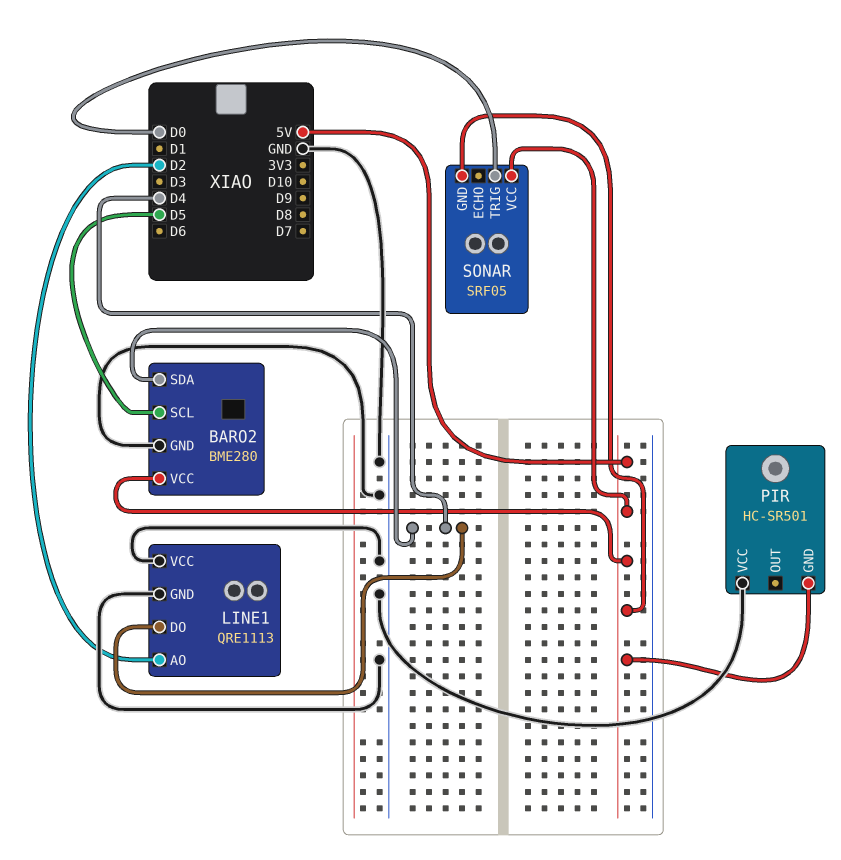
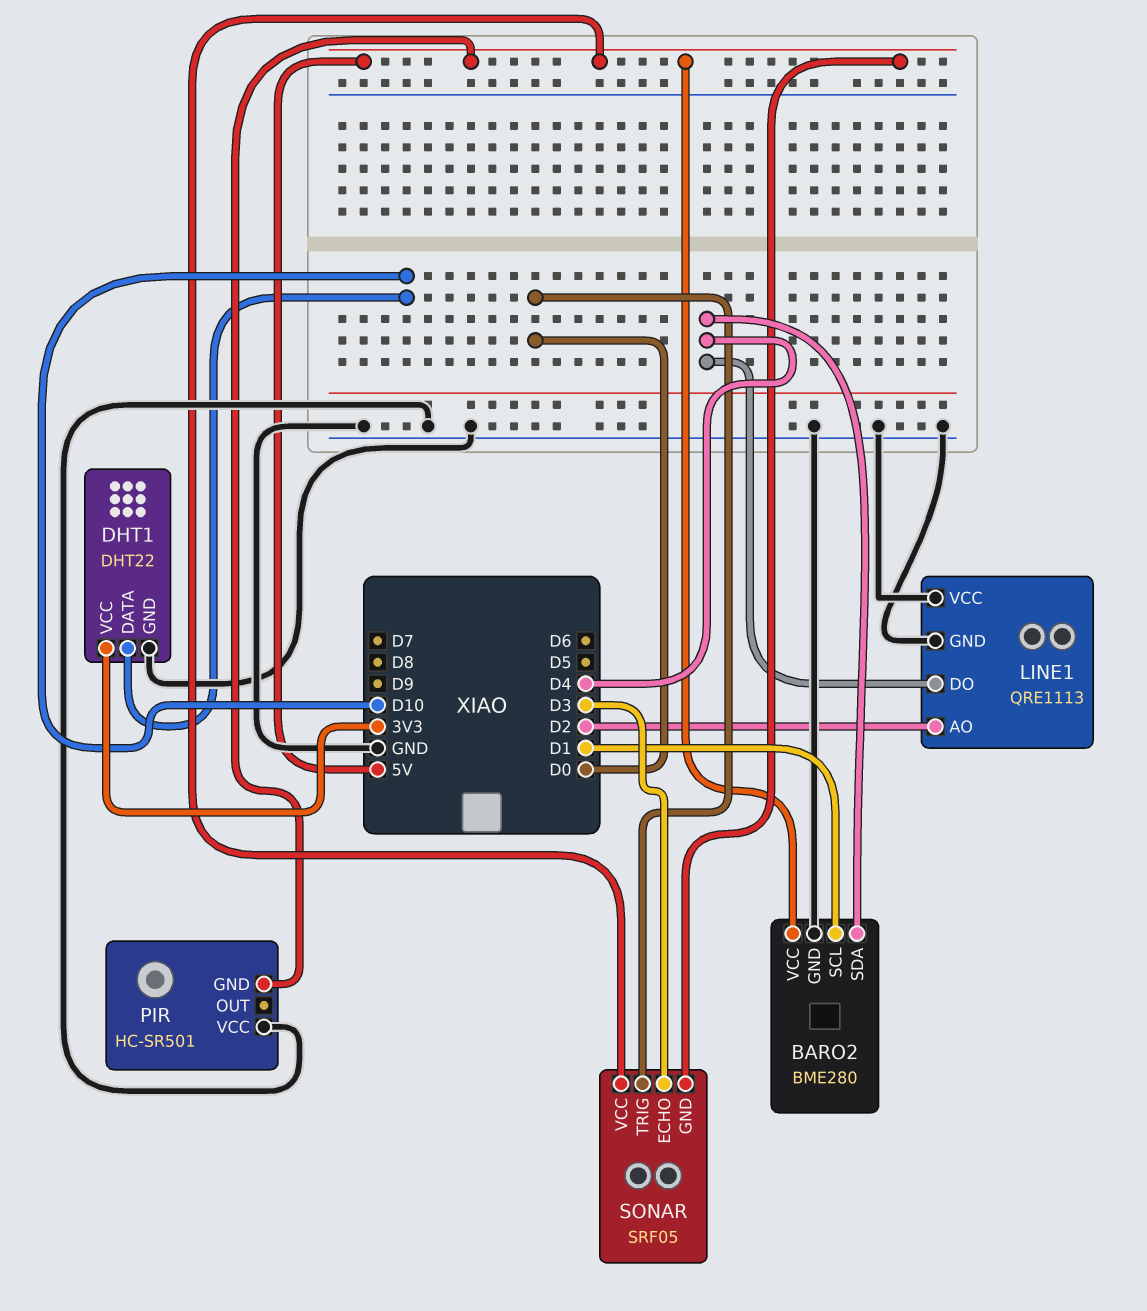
BARO2 pin SCL: D5 -> D1
DHT1: none -> DHT22
DHT1 pin DATA: none -> D10
DHT1 pin GND: none -> GND
DHT1 pin VCC: none -> 3V3
SONAR pin ECHO: none -> D3

